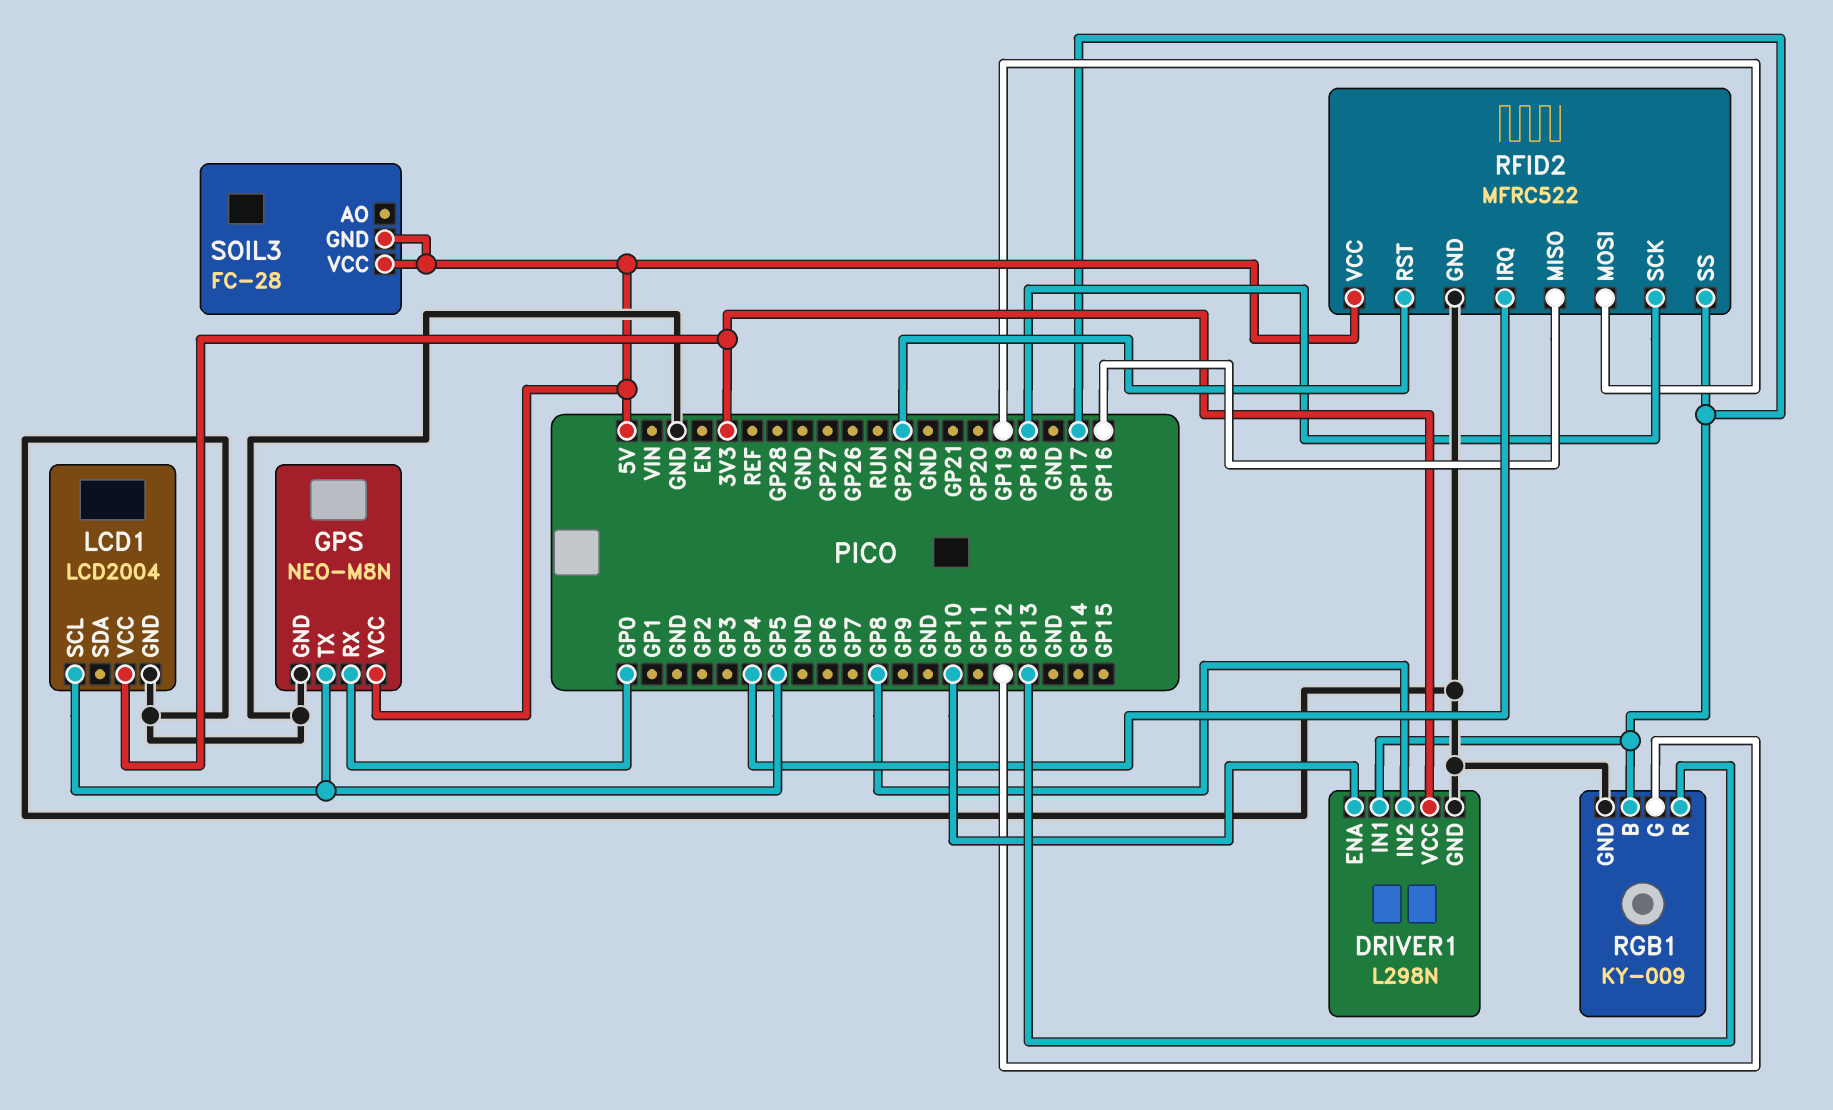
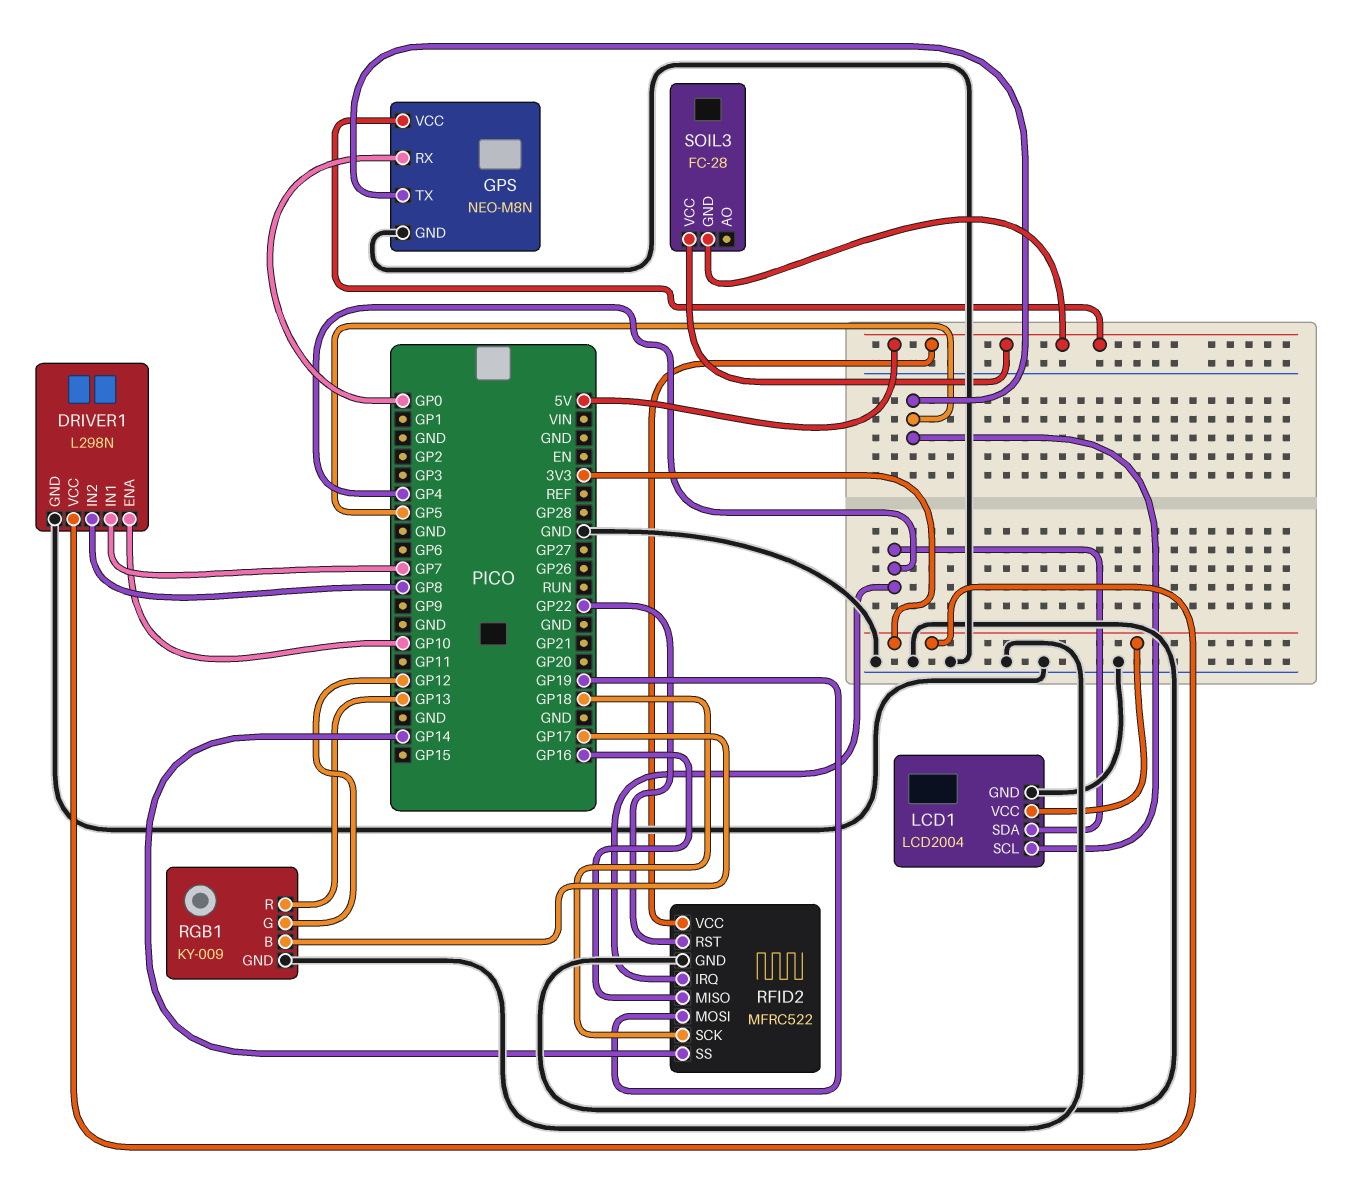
DRIVER1 pin IN1: GP17 -> GP7
LCD1 pin SDA: none -> GP4
RFID2 pin SS: GP17 -> GP14

